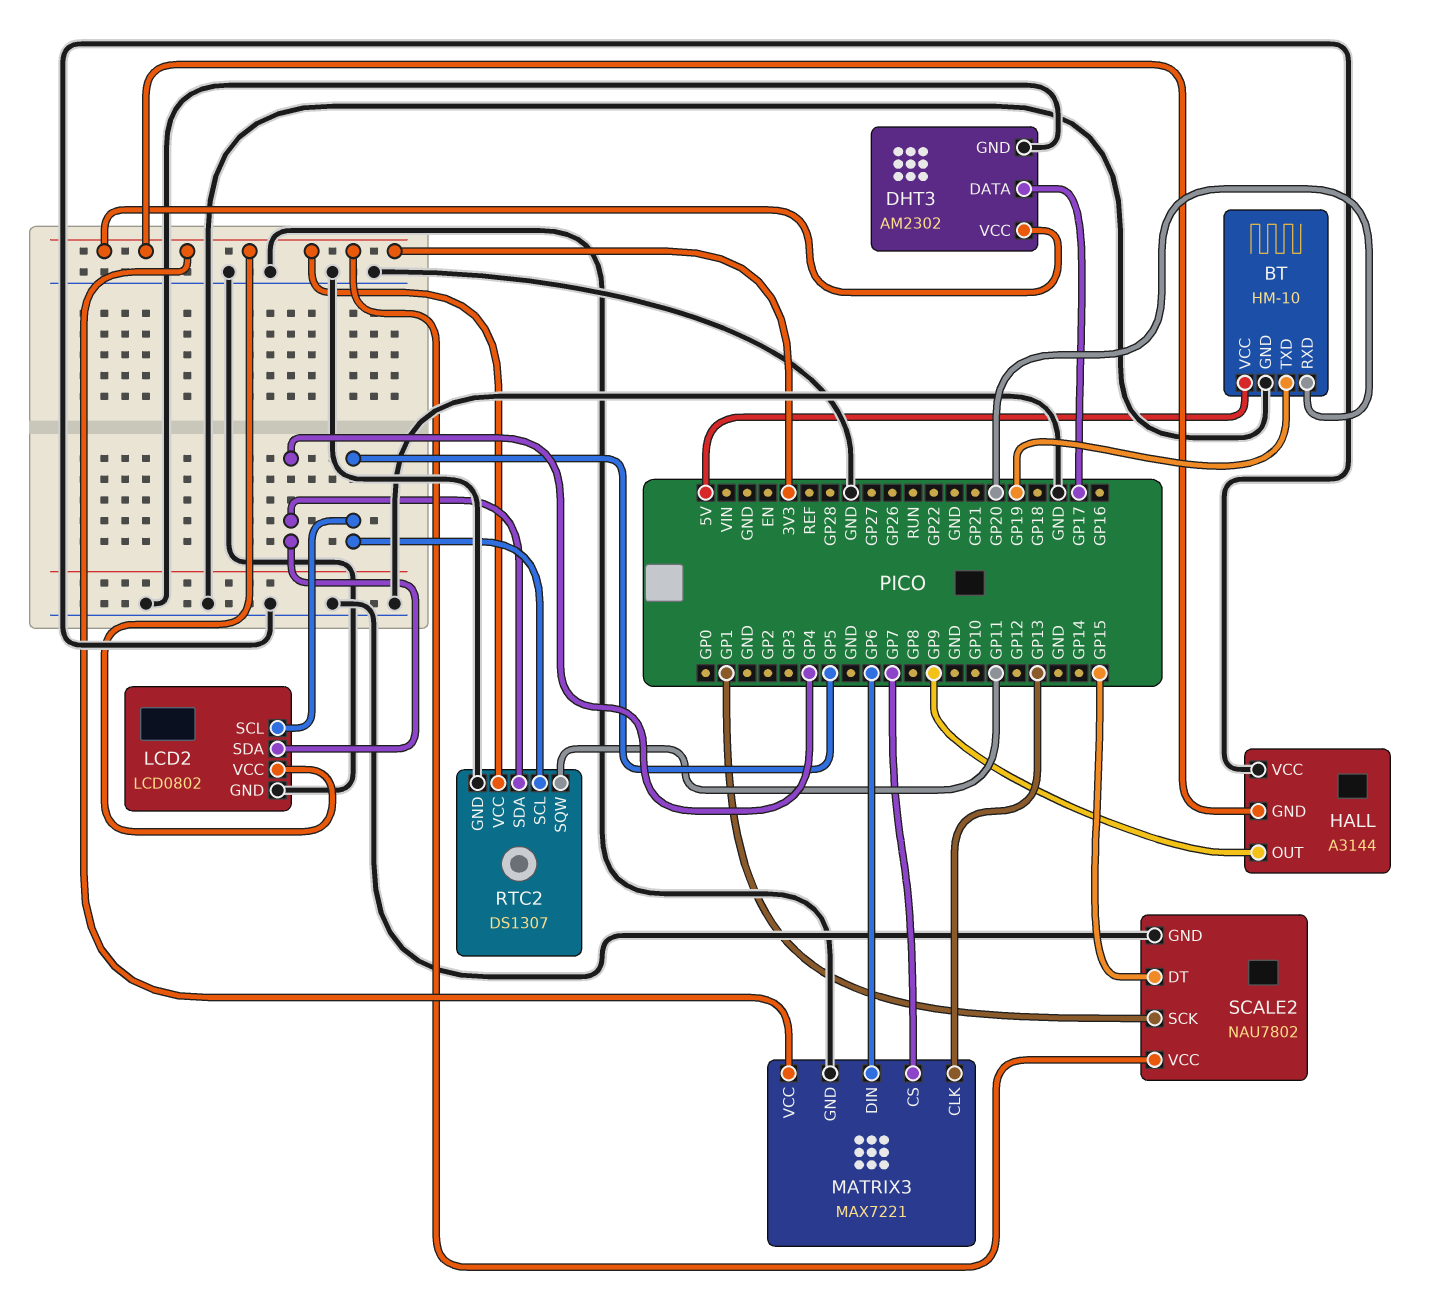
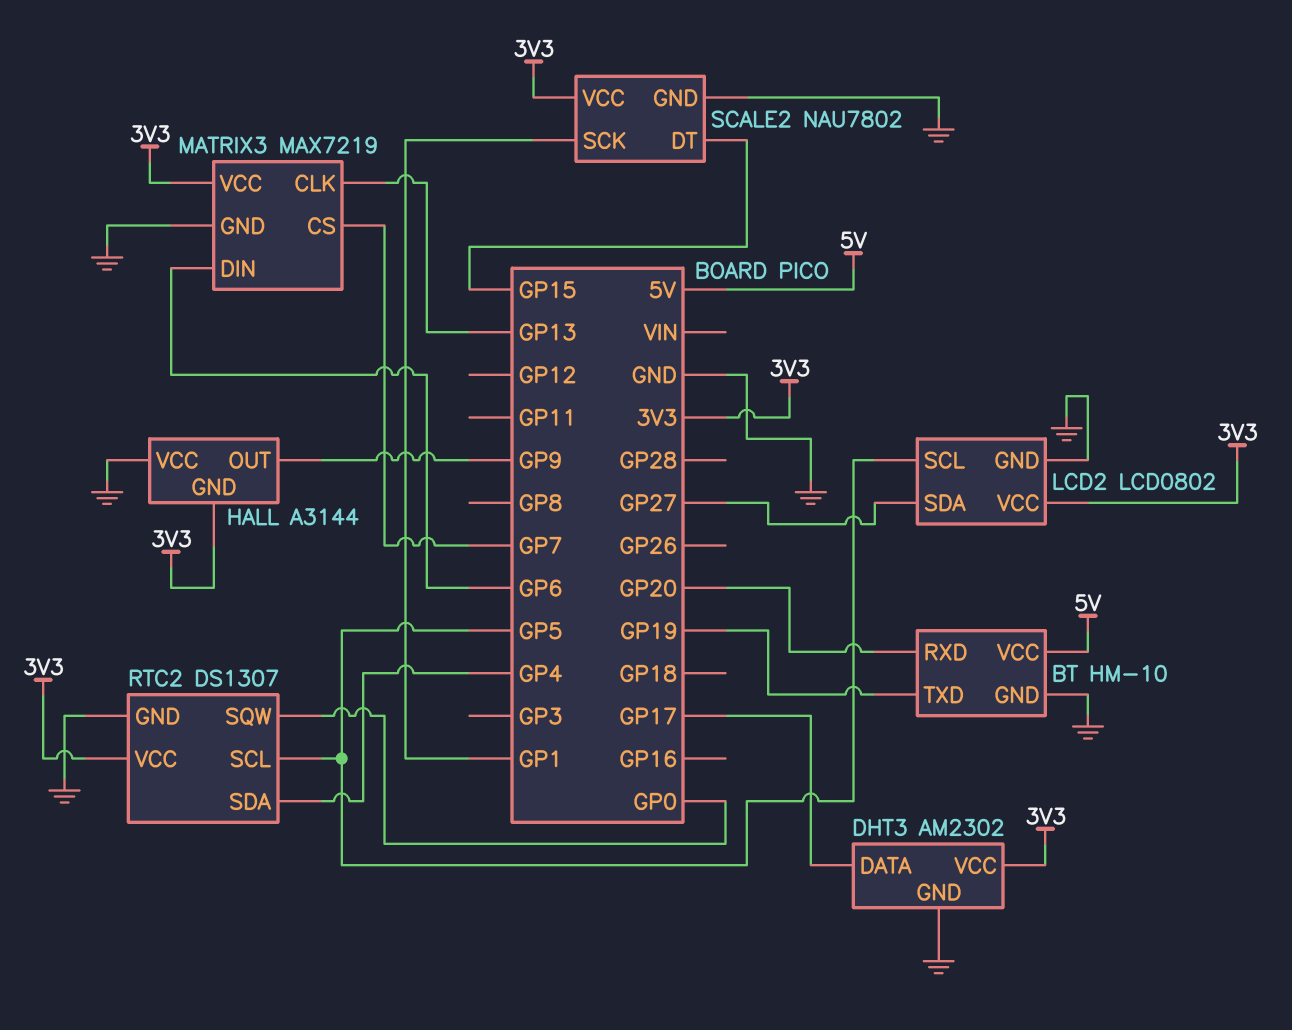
LCD2 pin SDA: GP4 -> GP27
MATRIX3: MAX7221 -> MAX7219
RTC2 pin SQW: GP11 -> GP0

